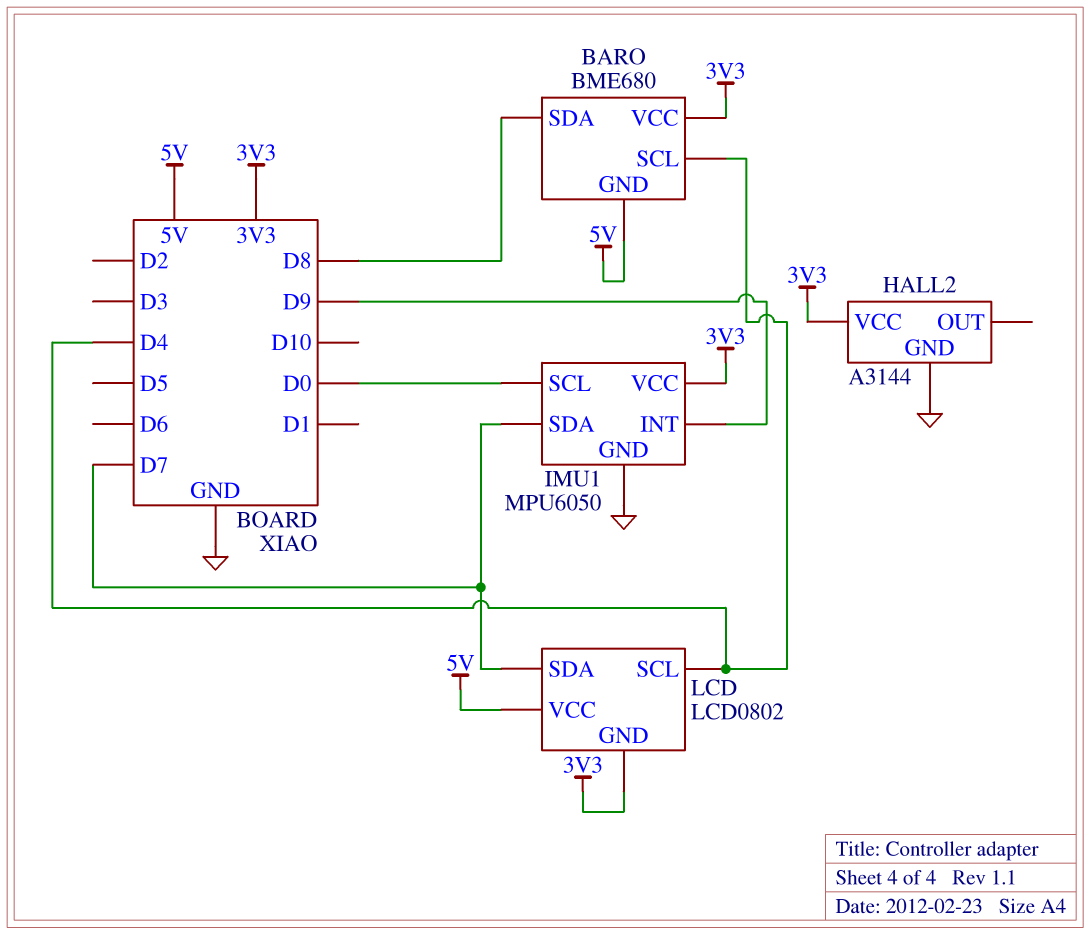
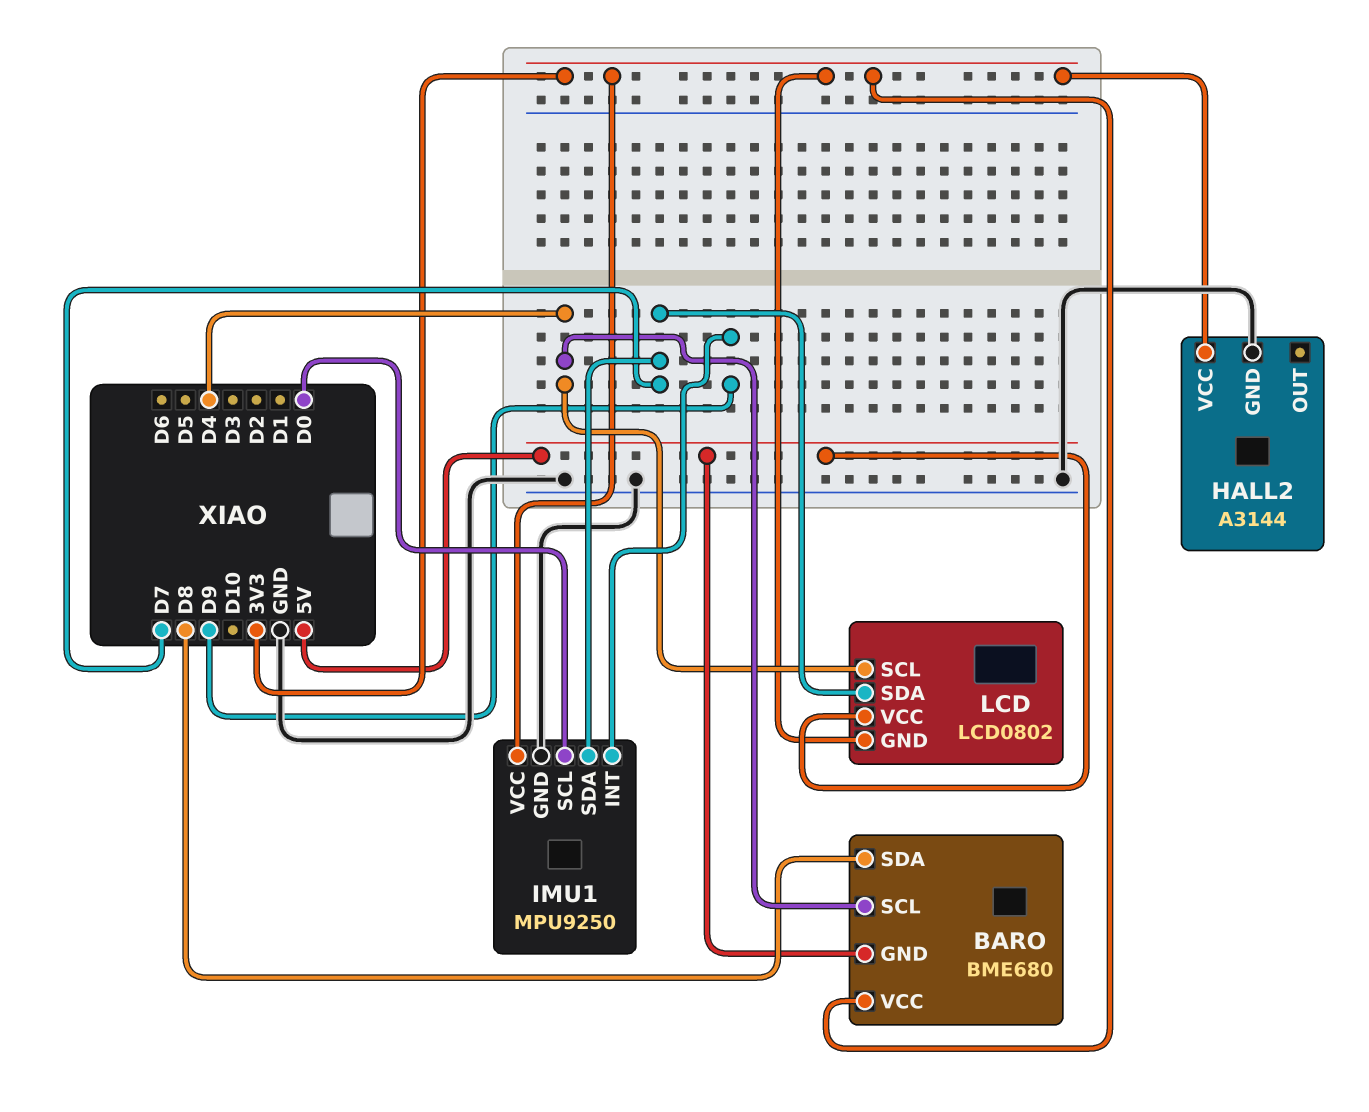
IMU1: MPU6050 -> MPU9250

